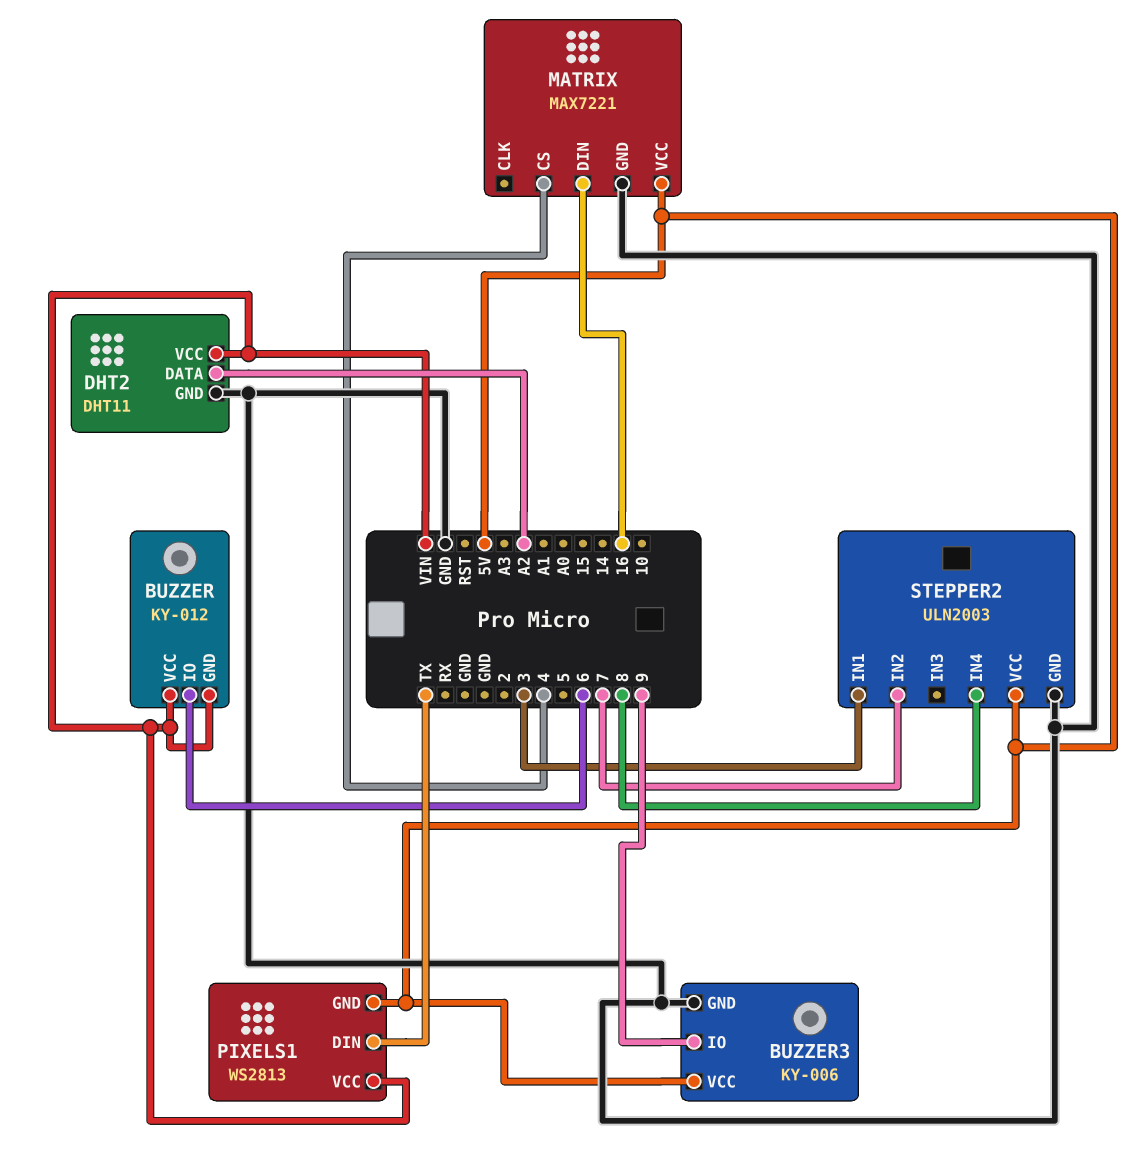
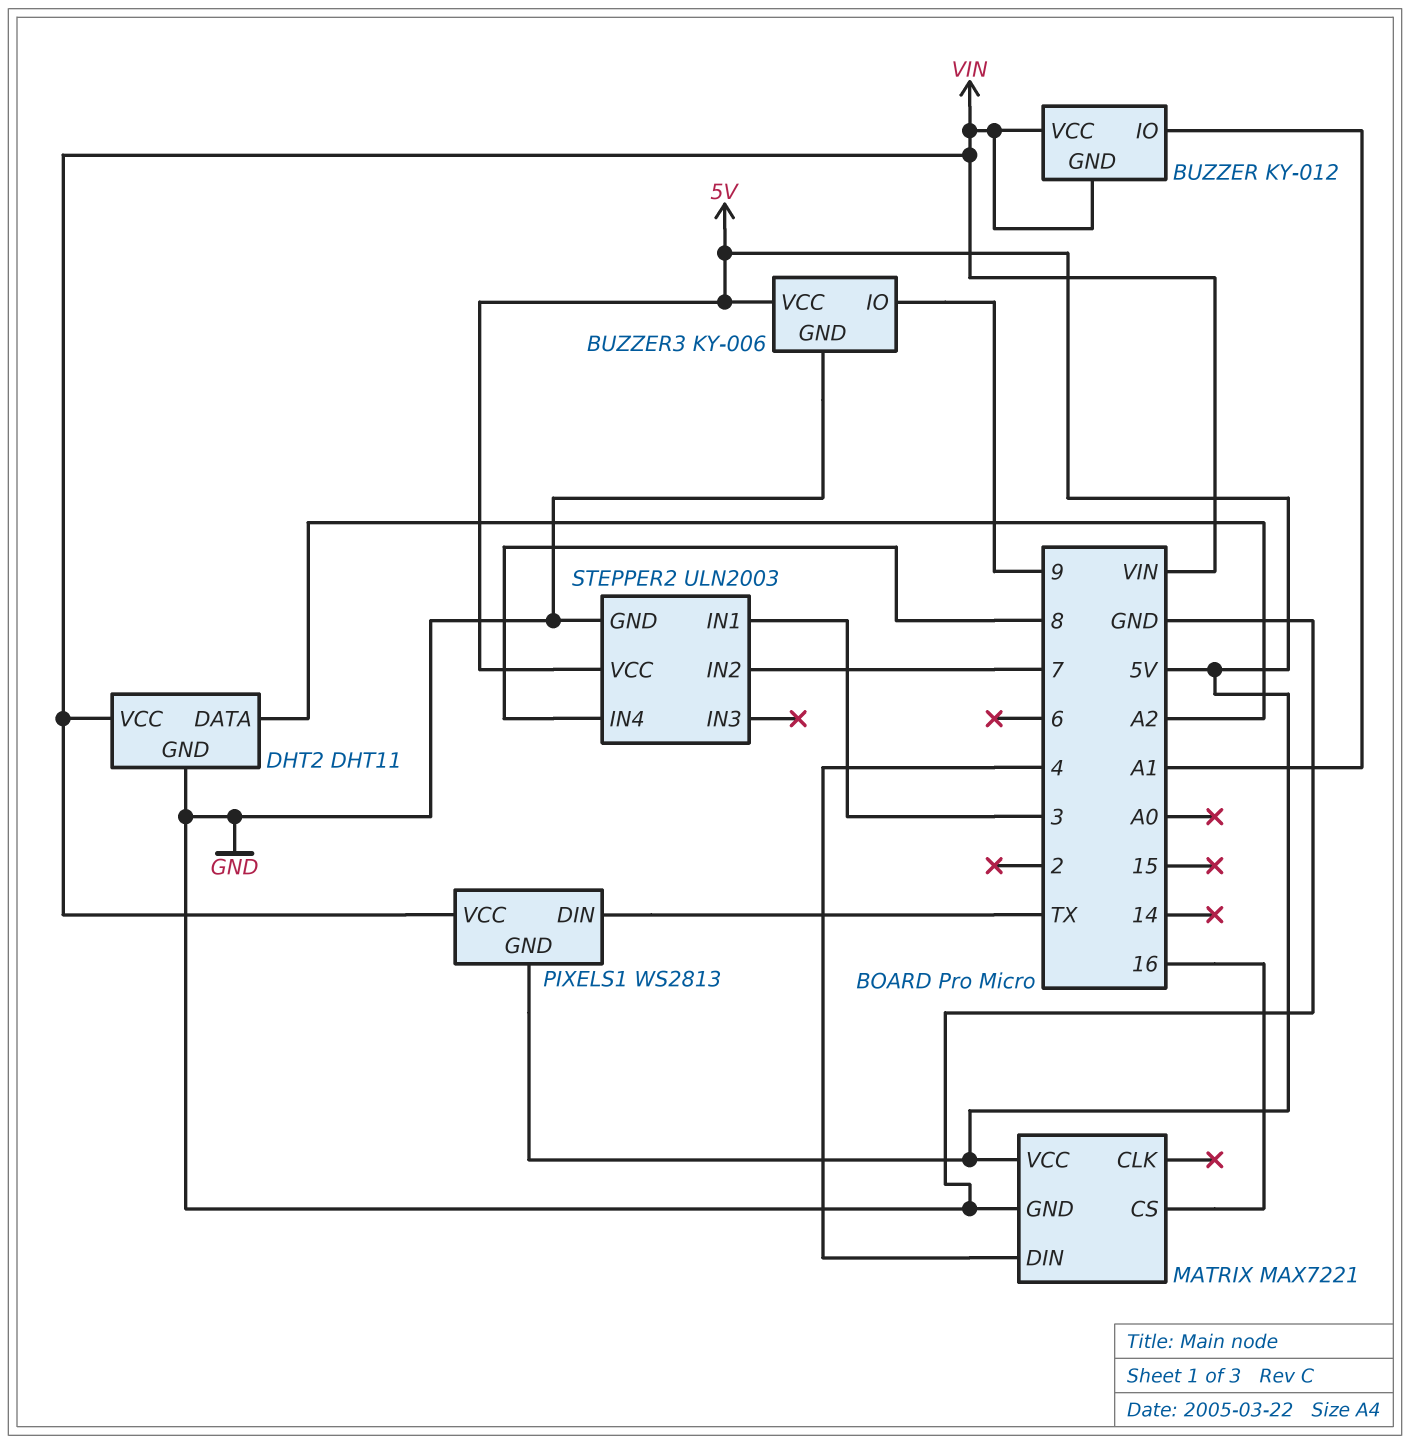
BUZZER pin IO: 6 -> A1
MATRIX pin CS: 4 -> 16
MATRIX pin DIN: 16 -> 4

